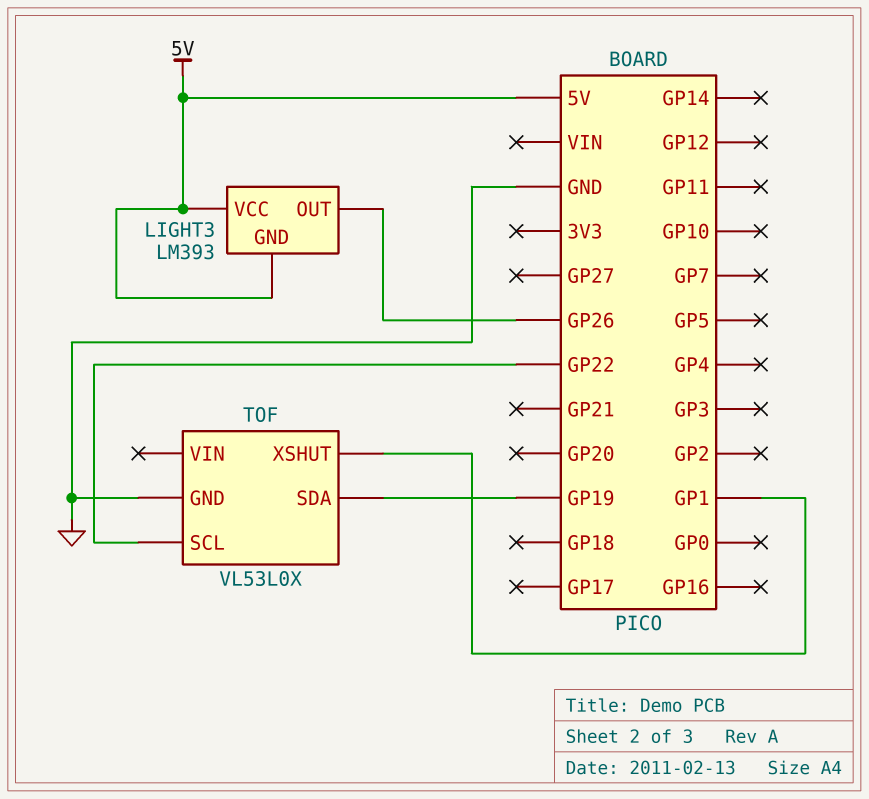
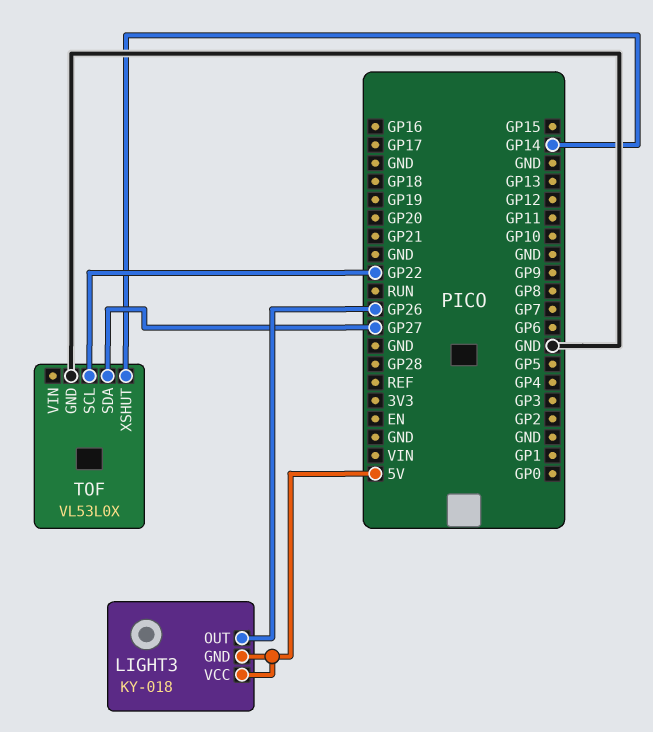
LIGHT3: LM393 -> KY-018
TOF pin SDA: GP19 -> GP27
TOF pin XSHUT: GP1 -> GP14

